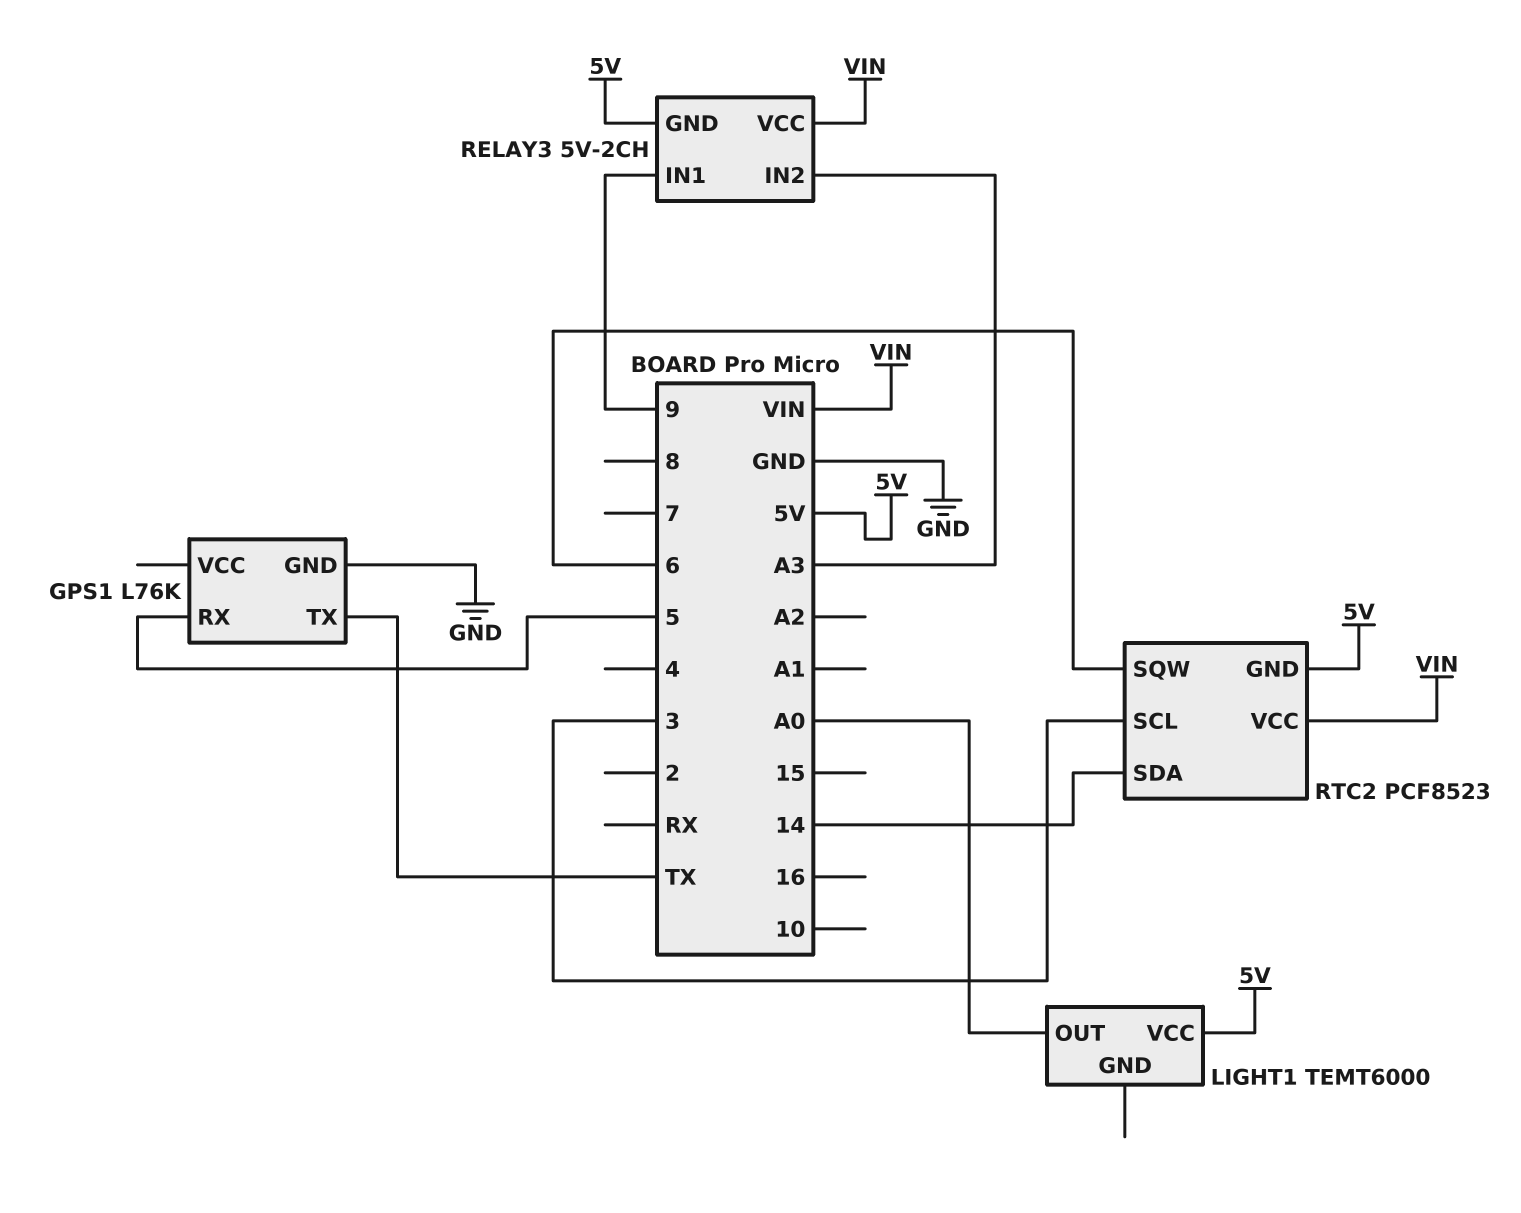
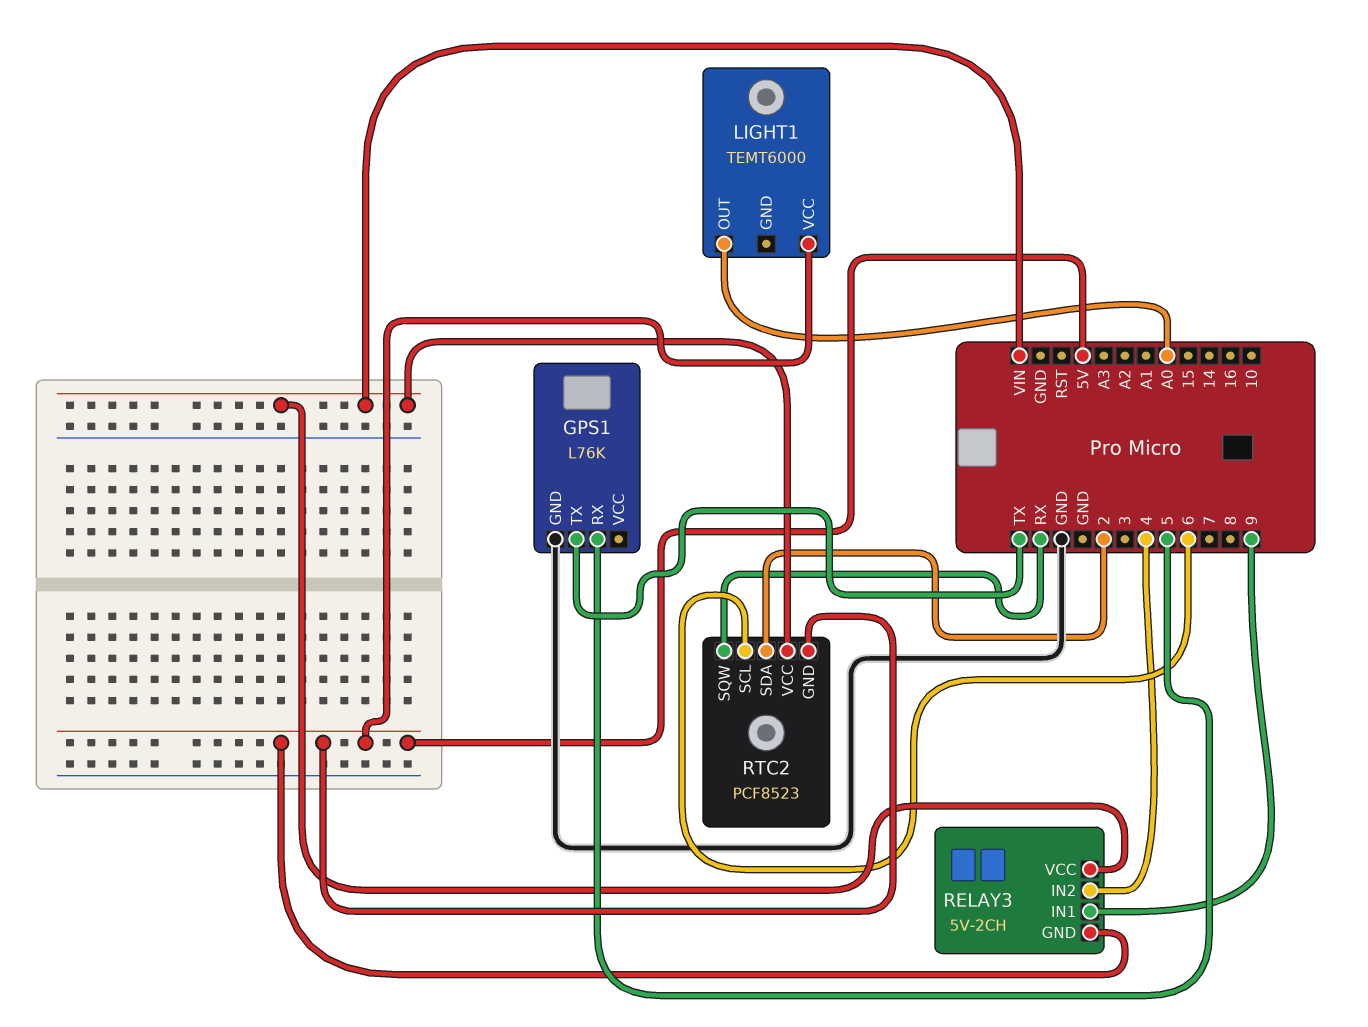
RELAY3 pin IN2: A3 -> 4
RTC2 pin SCL: 3 -> 6
RTC2 pin SDA: 14 -> 2
RTC2 pin SQW: 6 -> RX

